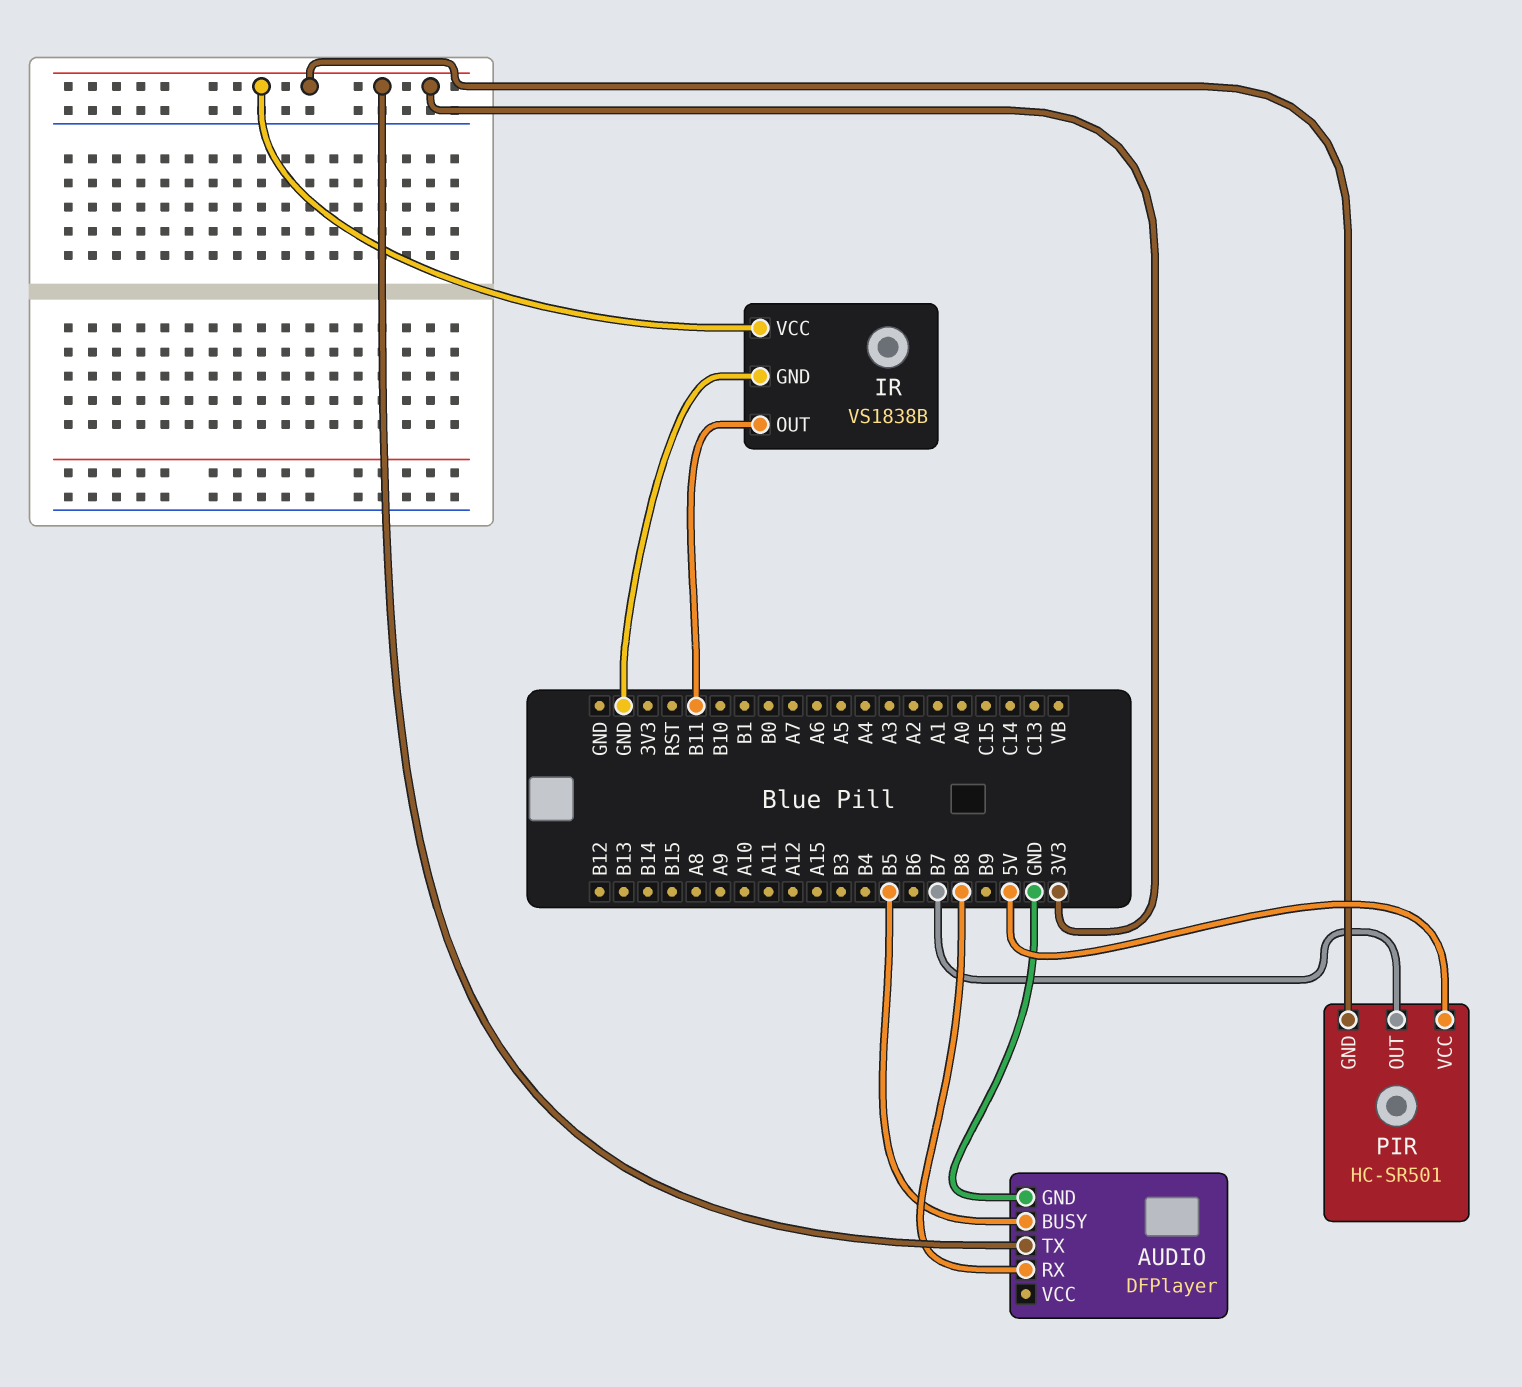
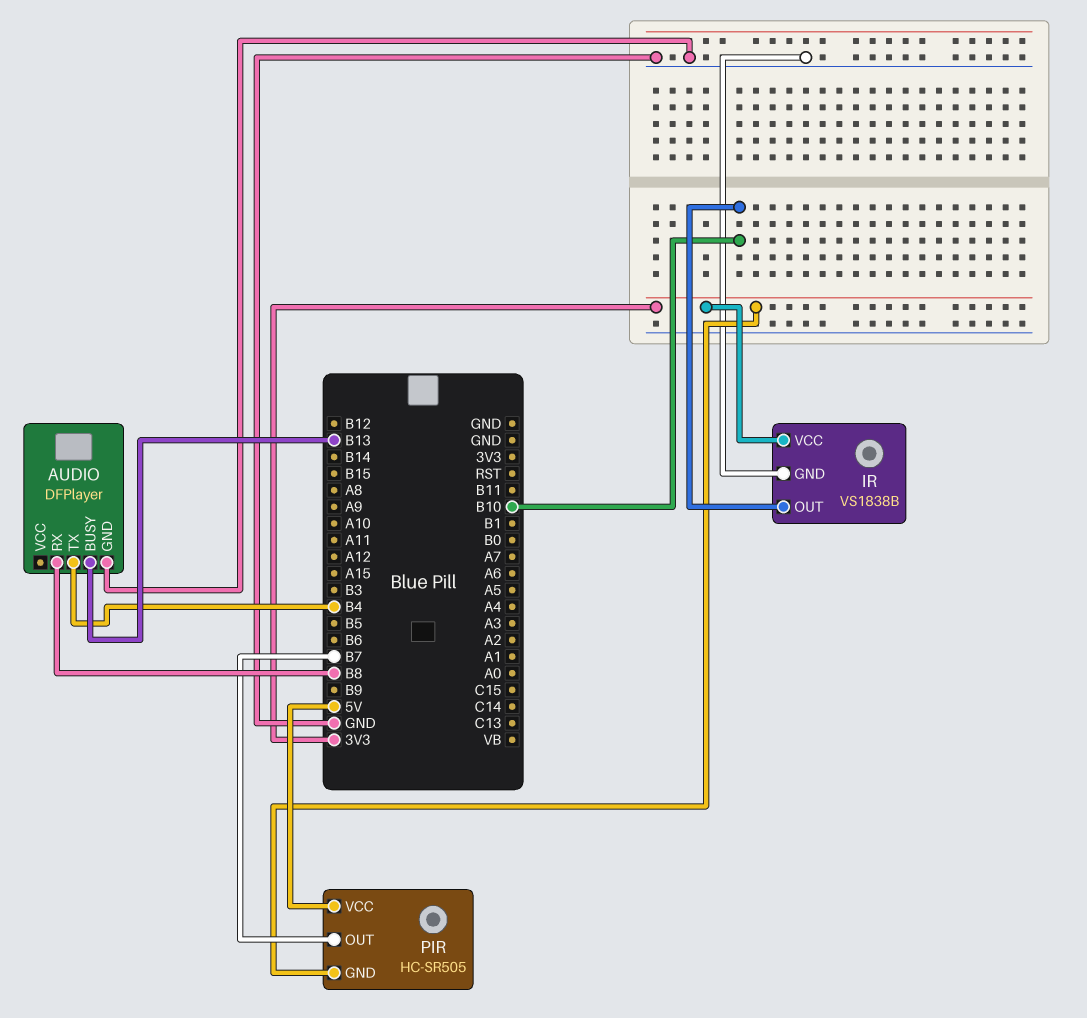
AUDIO pin BUSY: B5 -> B13
AUDIO pin TX: 3V3 -> B4
IR pin OUT: B11 -> B10
PIR: HC-SR501 -> HC-SR505

